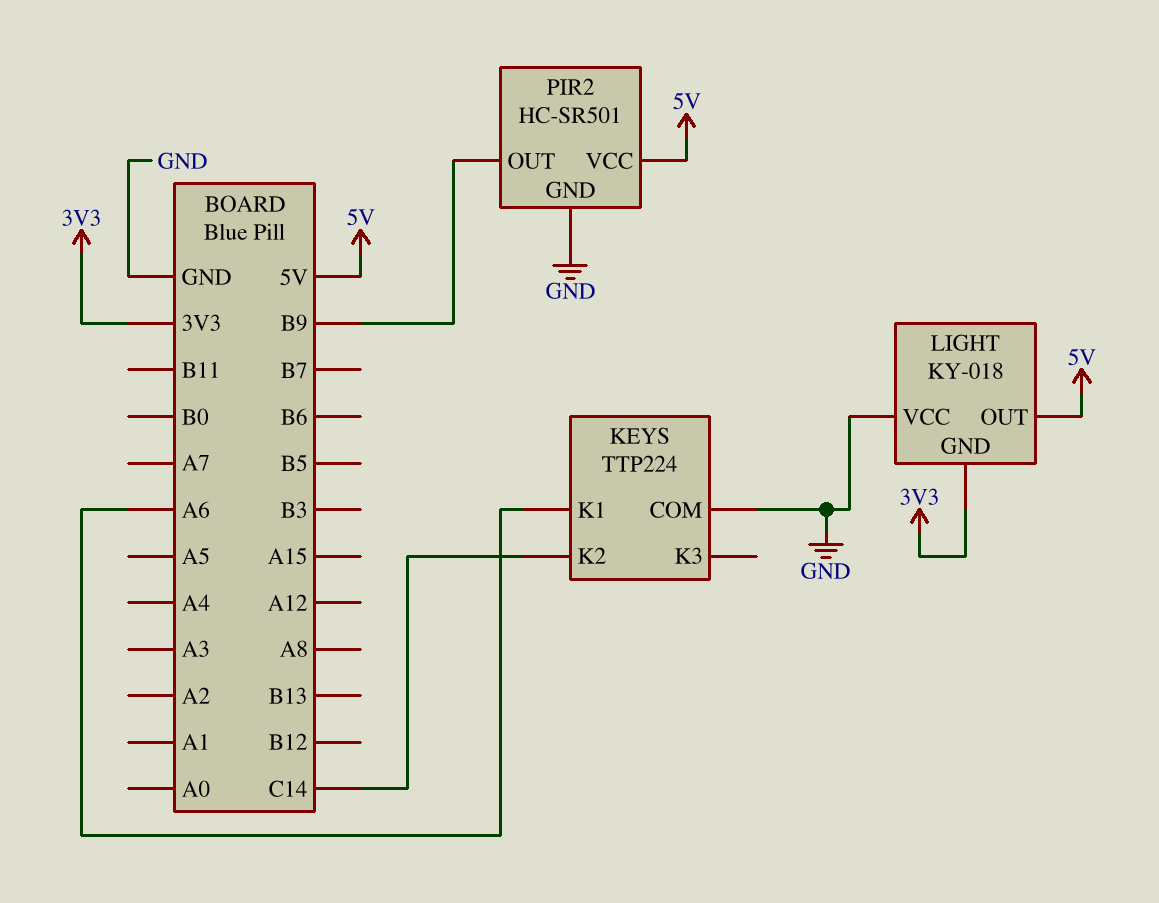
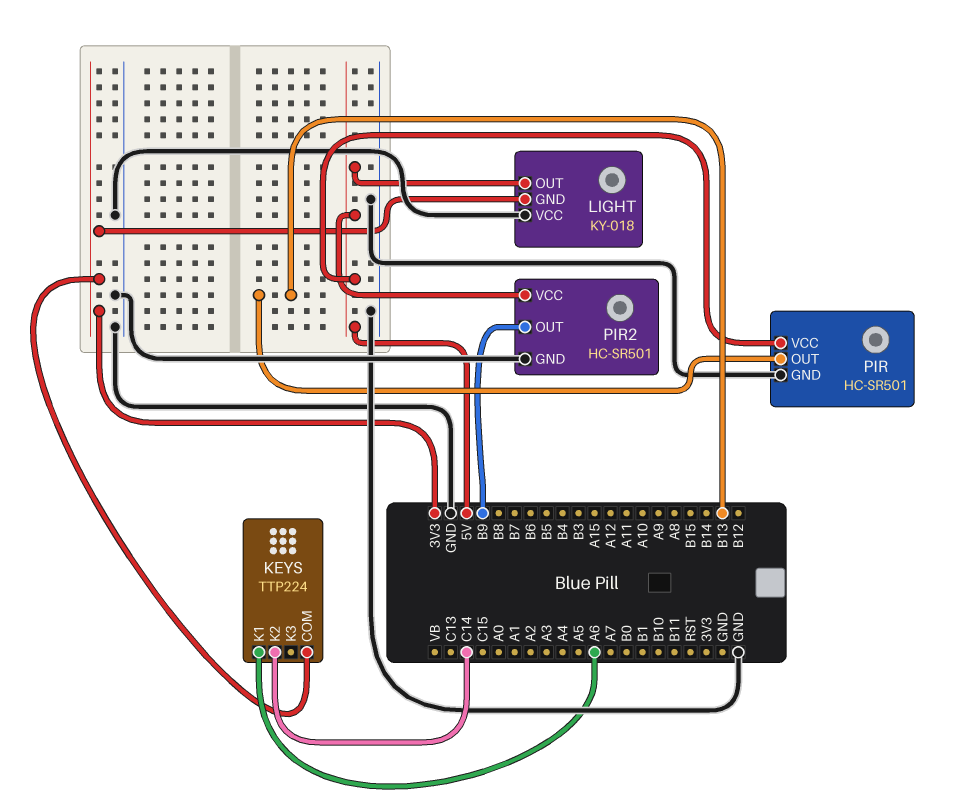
KEYS pin COM: GND -> 3V3
PIR: none -> HC-SR501
PIR pin GND: none -> GND
PIR pin OUT: none -> B13
PIR pin VCC: none -> 5V

